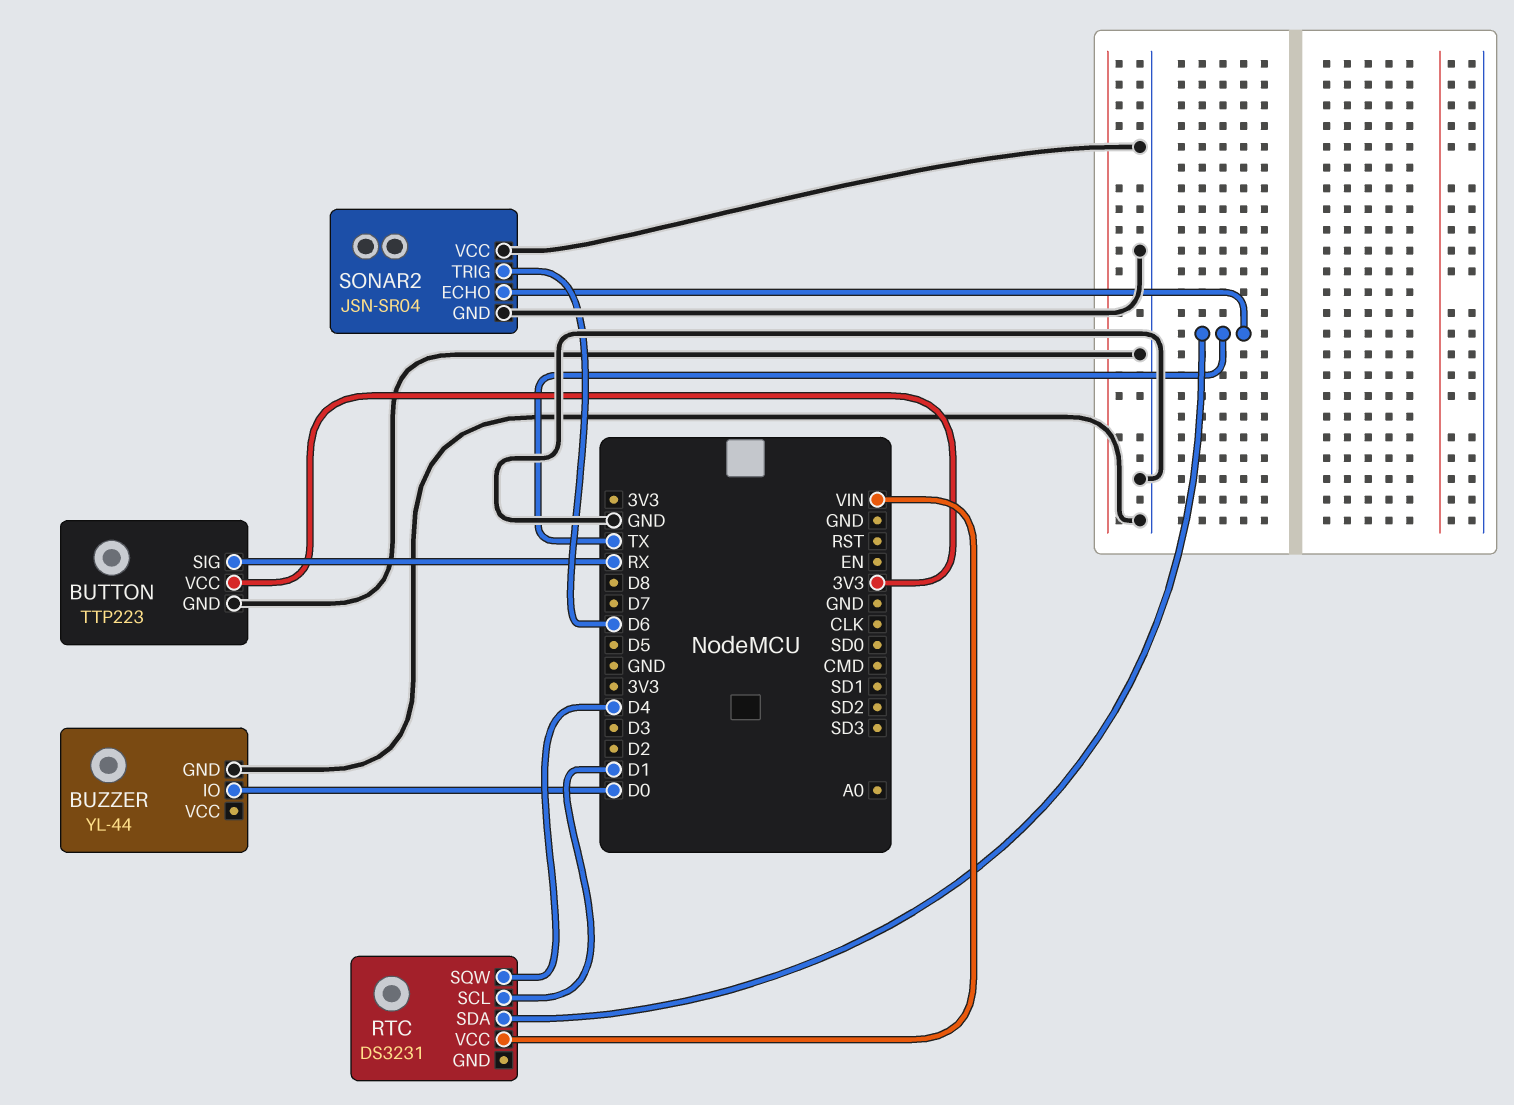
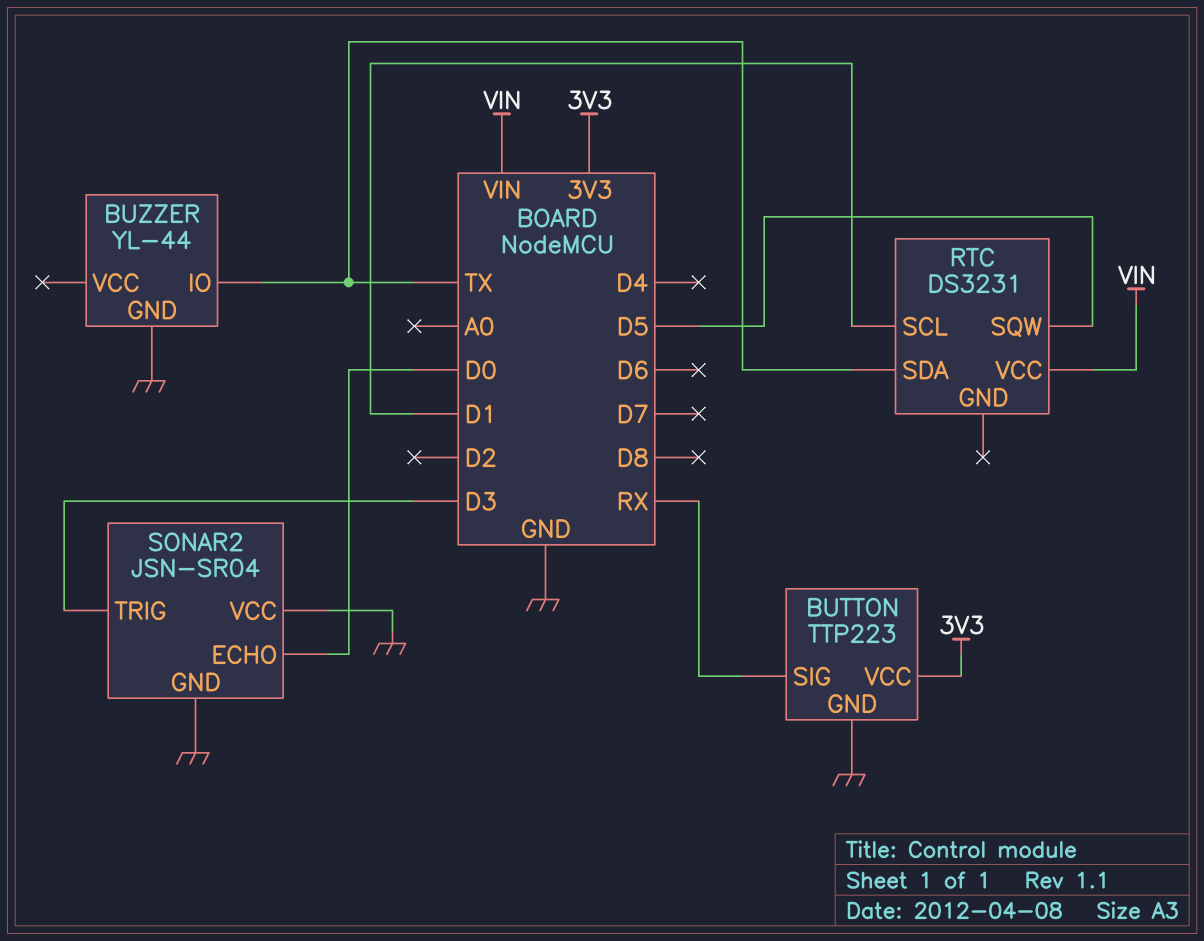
BUZZER pin IO: D0 -> TX
RTC pin SQW: D4 -> D5
SONAR2 pin ECHO: TX -> D0
SONAR2 pin TRIG: D6 -> D3

